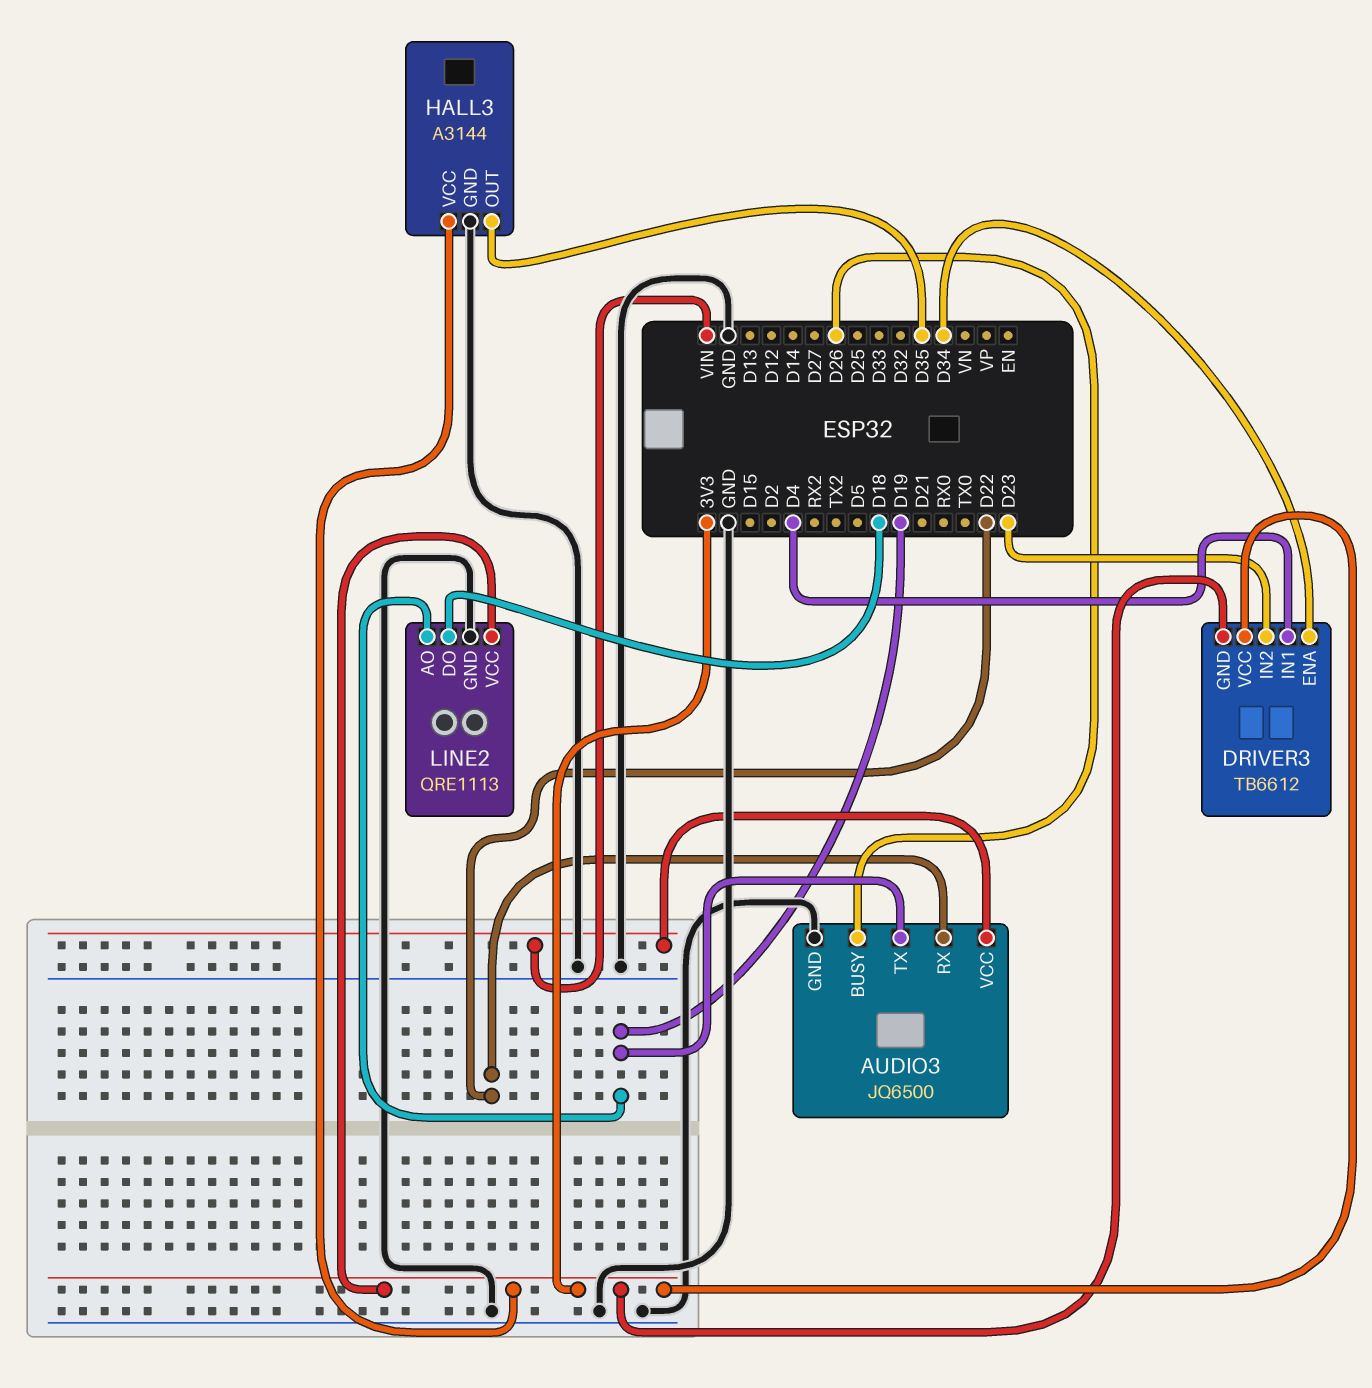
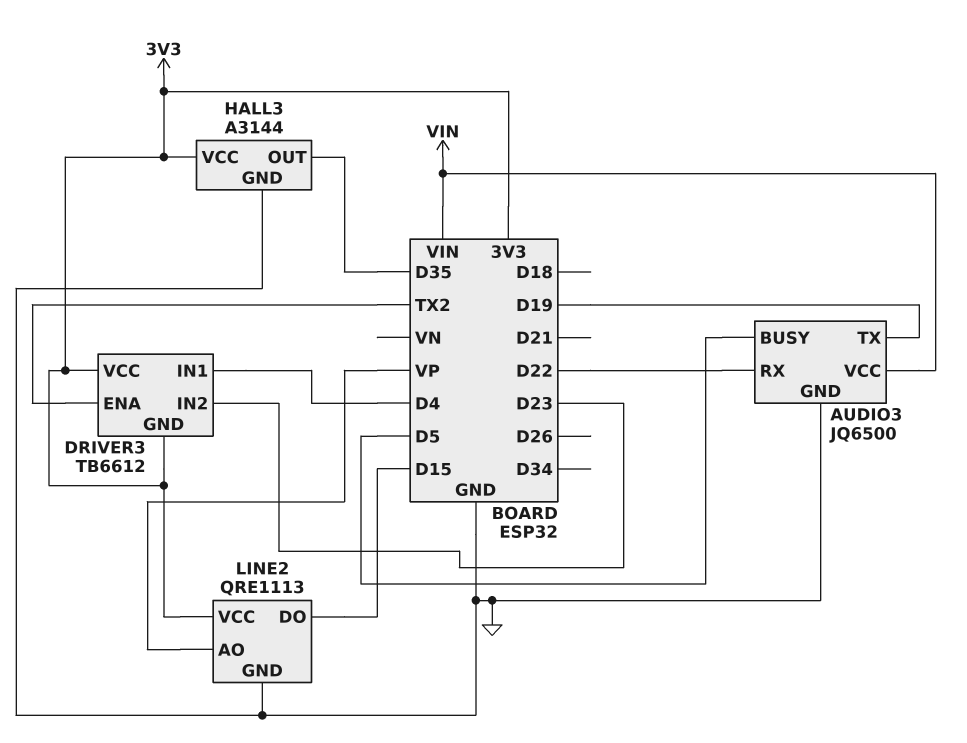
AUDIO3 pin BUSY: D26 -> D5
DRIVER3 pin ENA: D34 -> TX2
LINE2 pin AO: D19 -> VP
LINE2 pin DO: D18 -> D15

